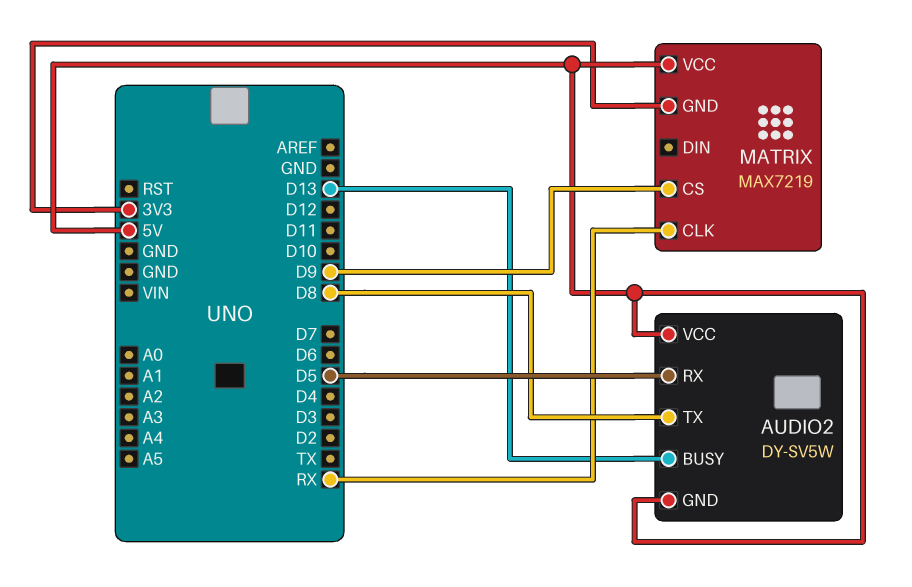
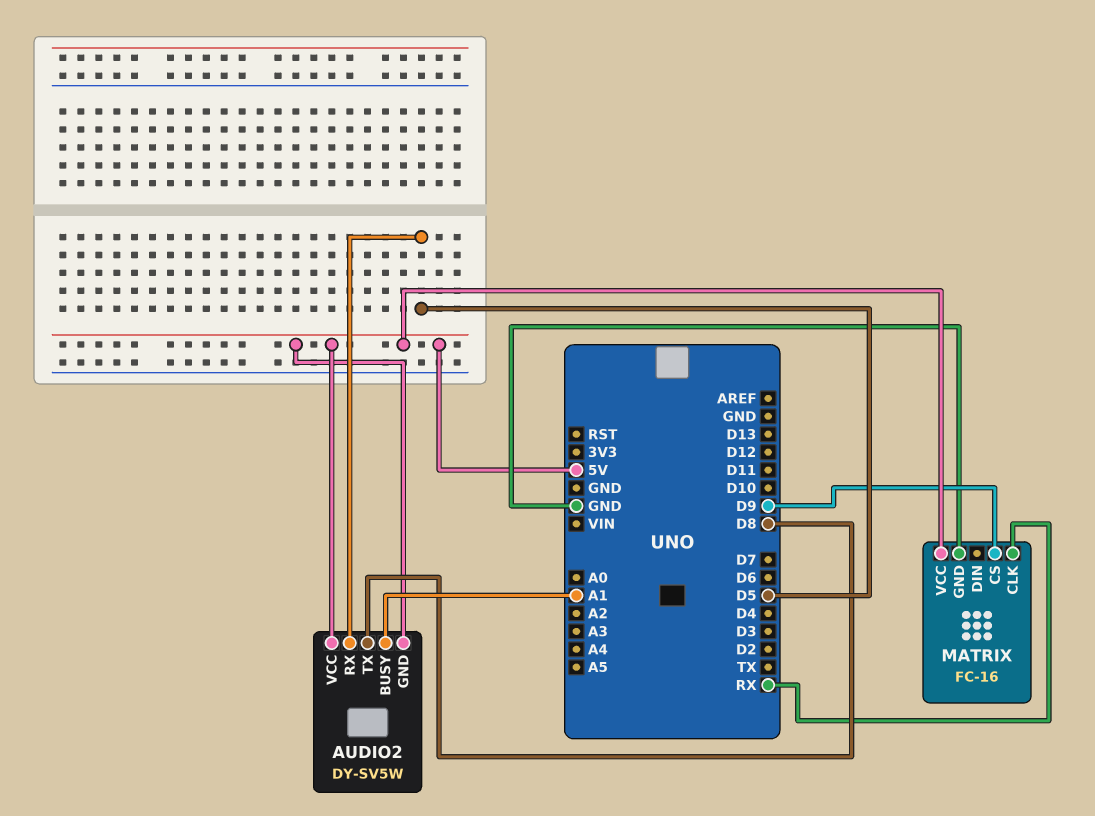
AUDIO2 pin BUSY: D13 -> A1
MATRIX: MAX7219 -> FC-16
MATRIX pin GND: 3V3 -> GND

